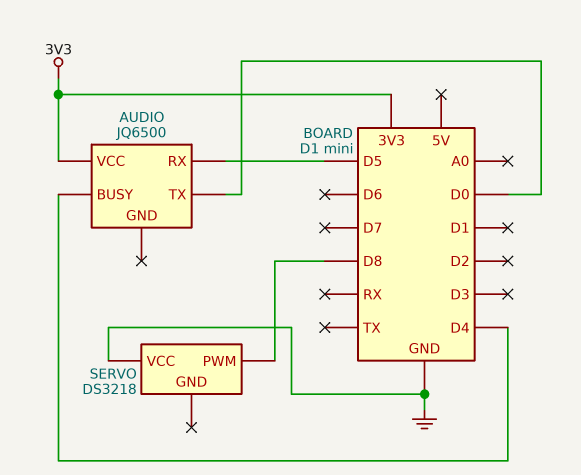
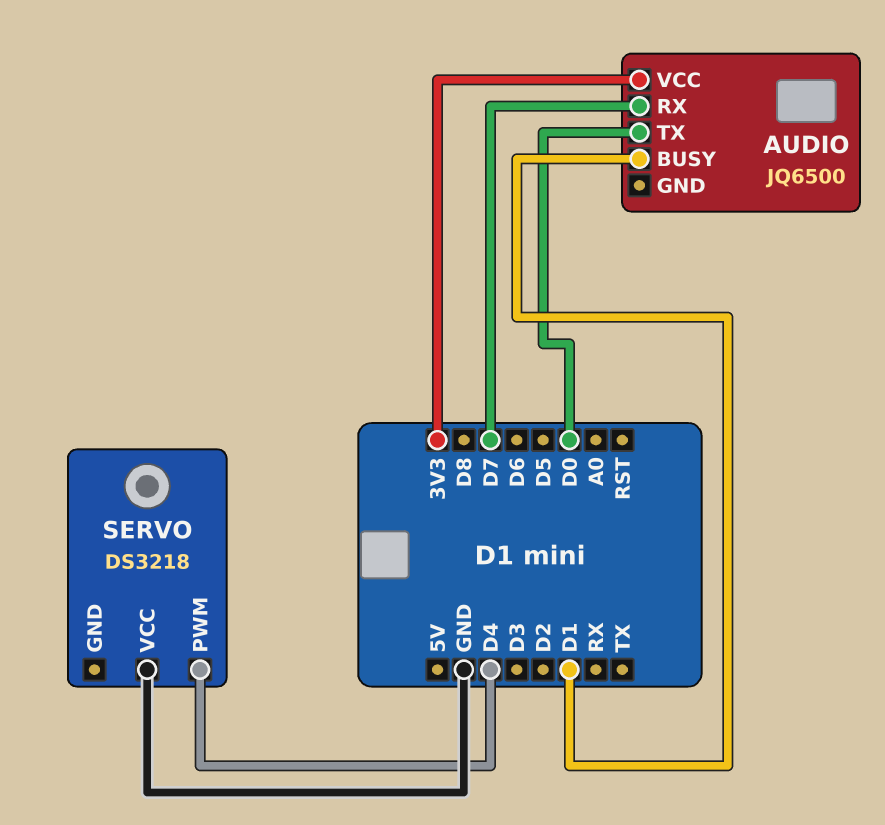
AUDIO pin BUSY: D4 -> D1
AUDIO pin RX: D5 -> D7
SERVO pin PWM: D8 -> D4

